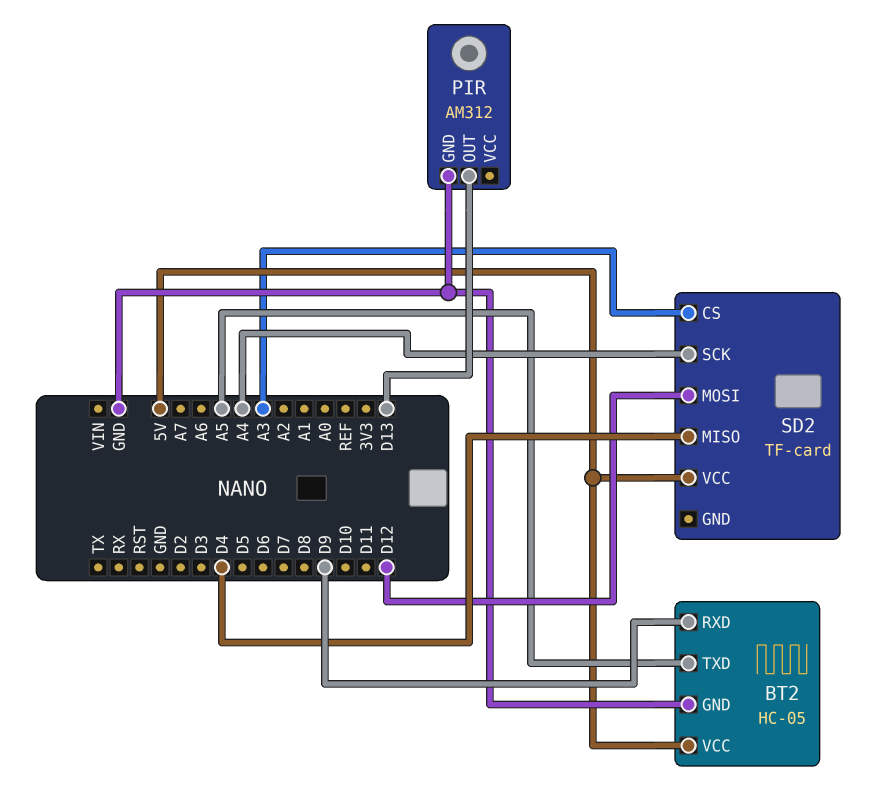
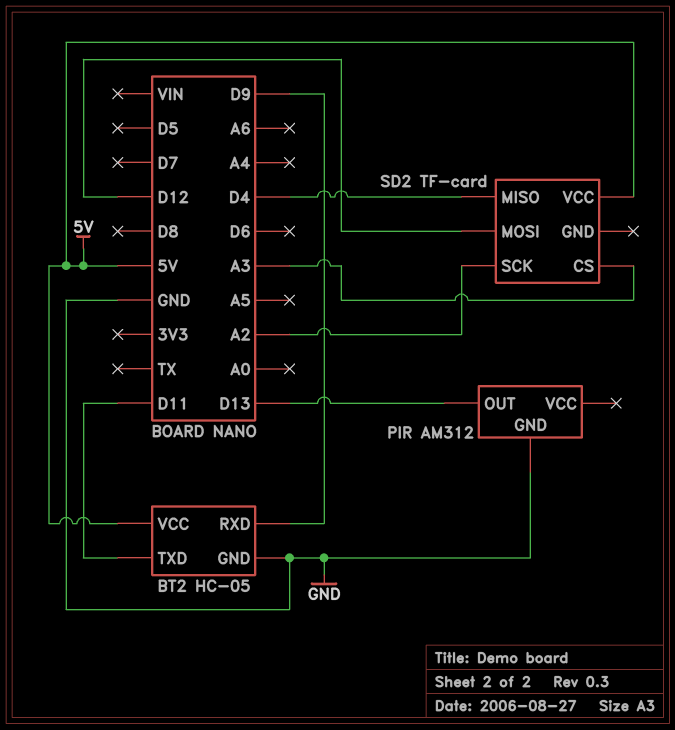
BT2 pin TXD: A5 -> D11
SD2 pin SCK: A4 -> A2

